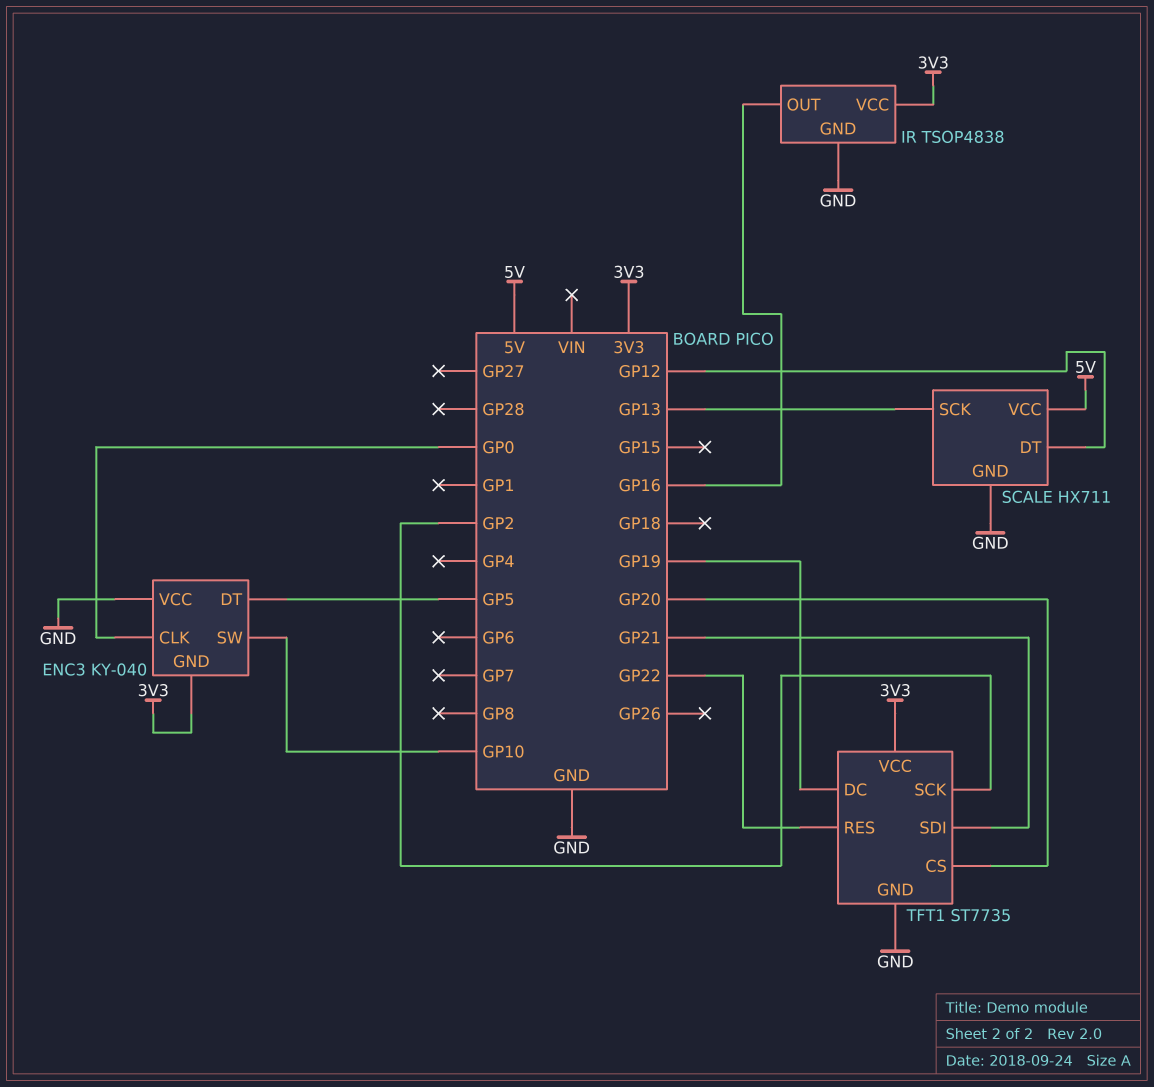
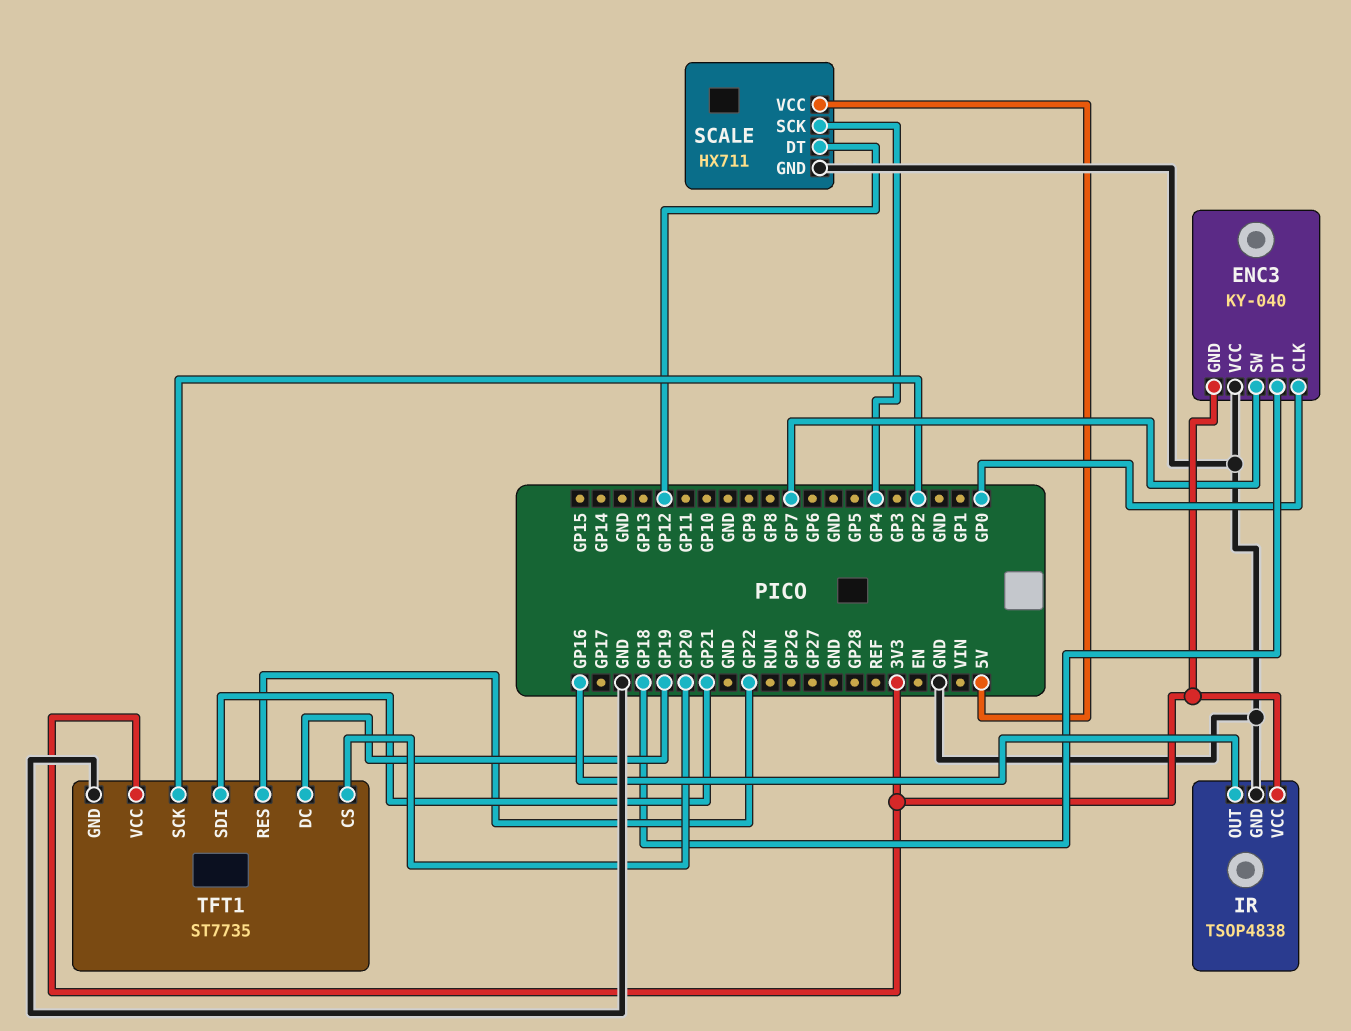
ENC3 pin DT: GP5 -> GP18
ENC3 pin SW: GP10 -> GP7
SCALE pin SCK: GP13 -> GP4

